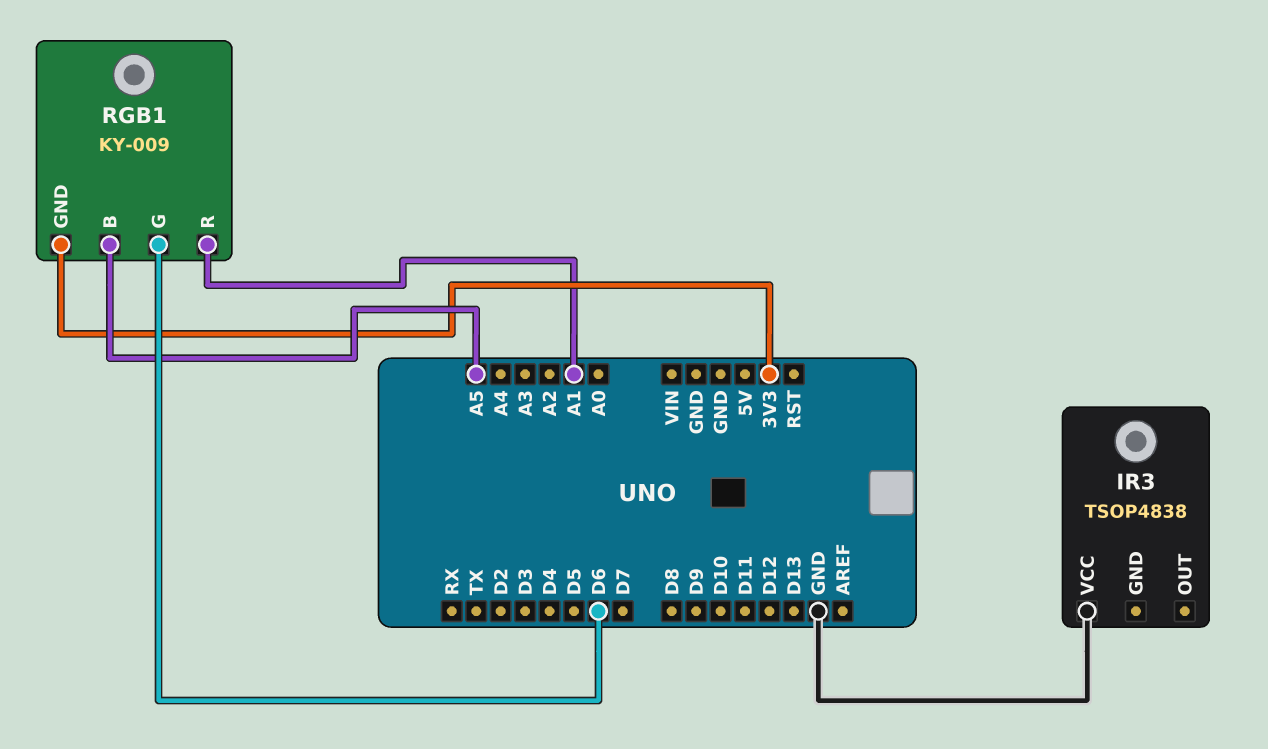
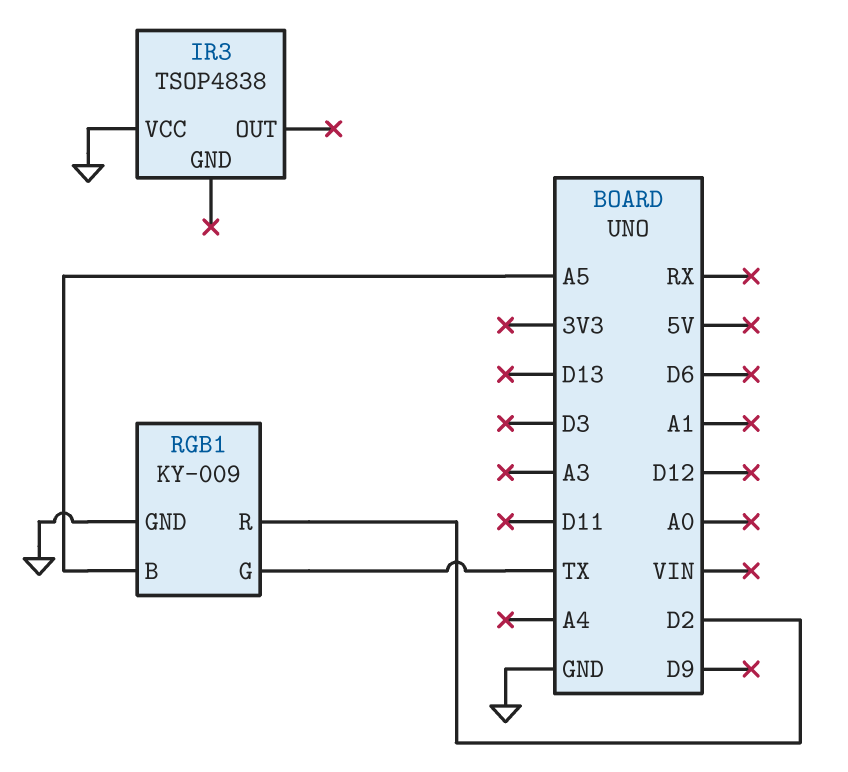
RGB1 pin G: D6 -> TX
RGB1 pin GND: 3V3 -> GND
RGB1 pin R: A1 -> D2

